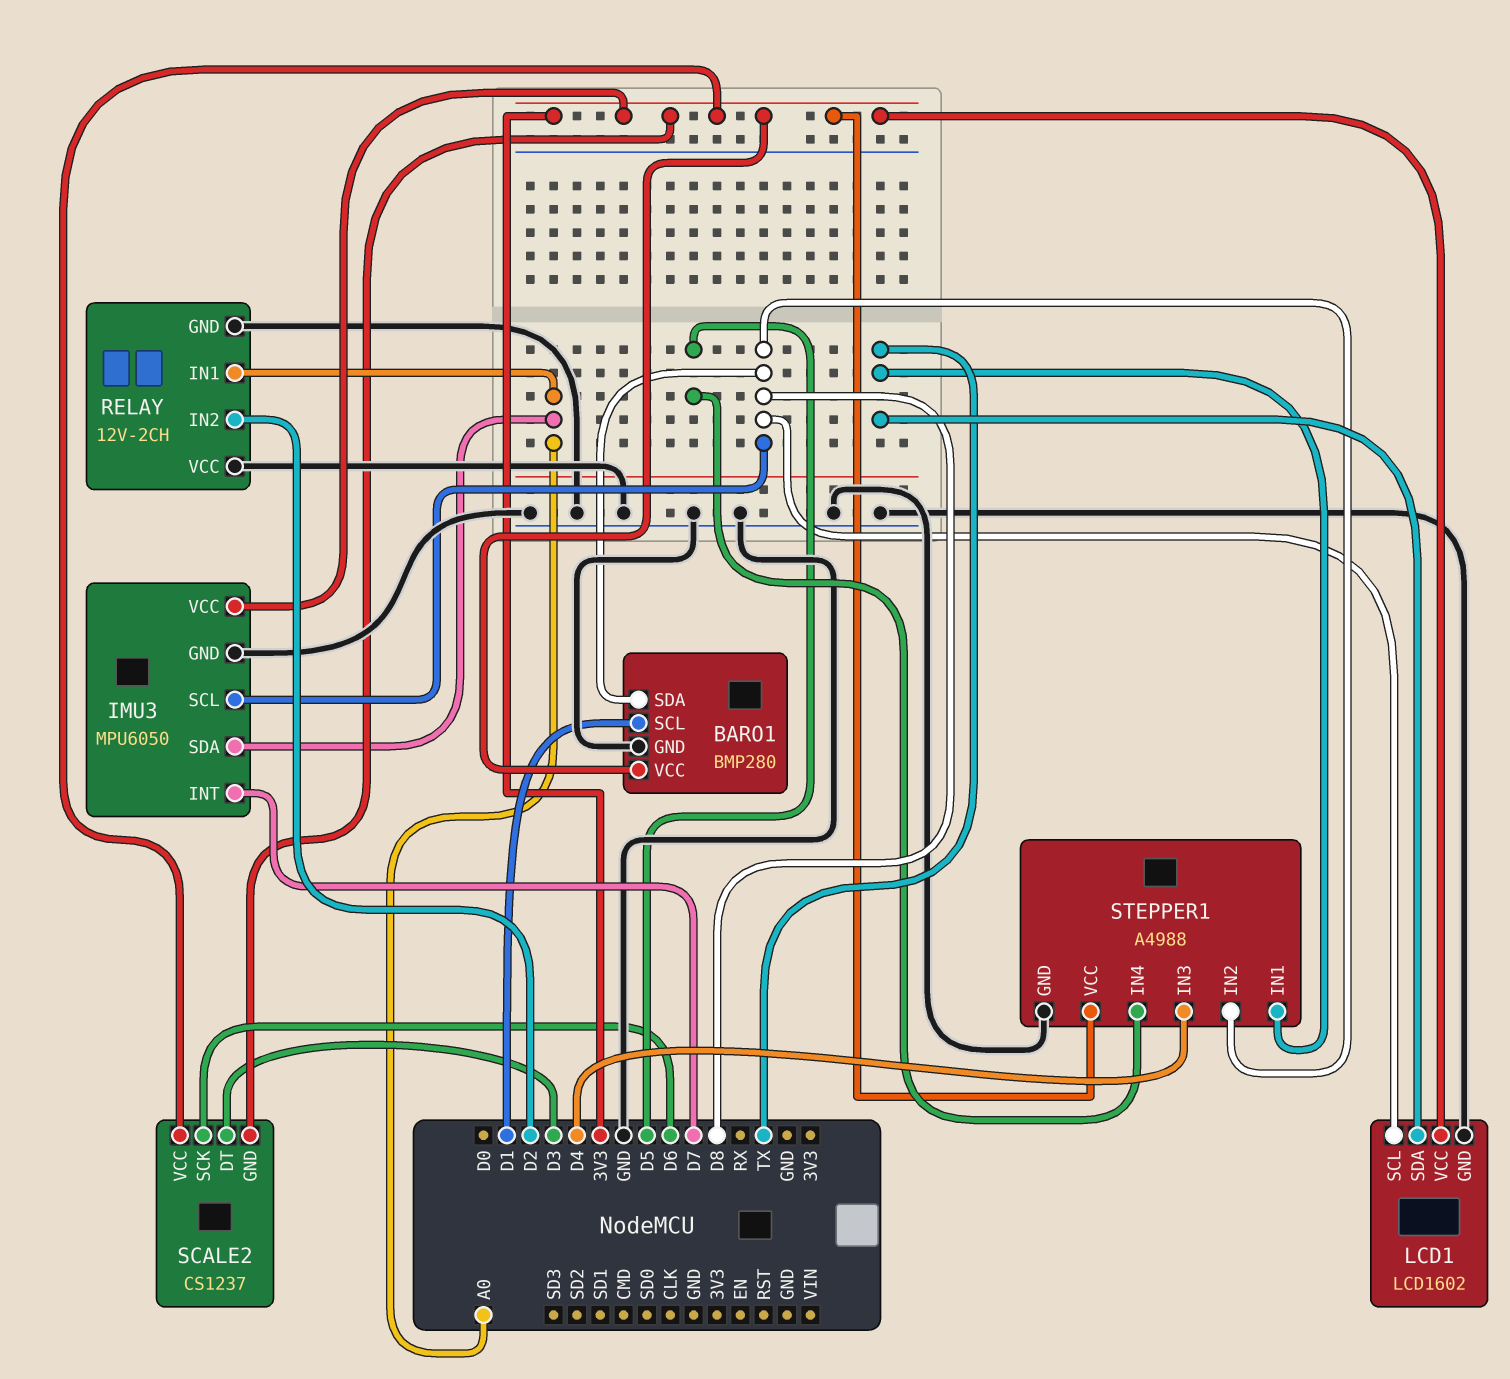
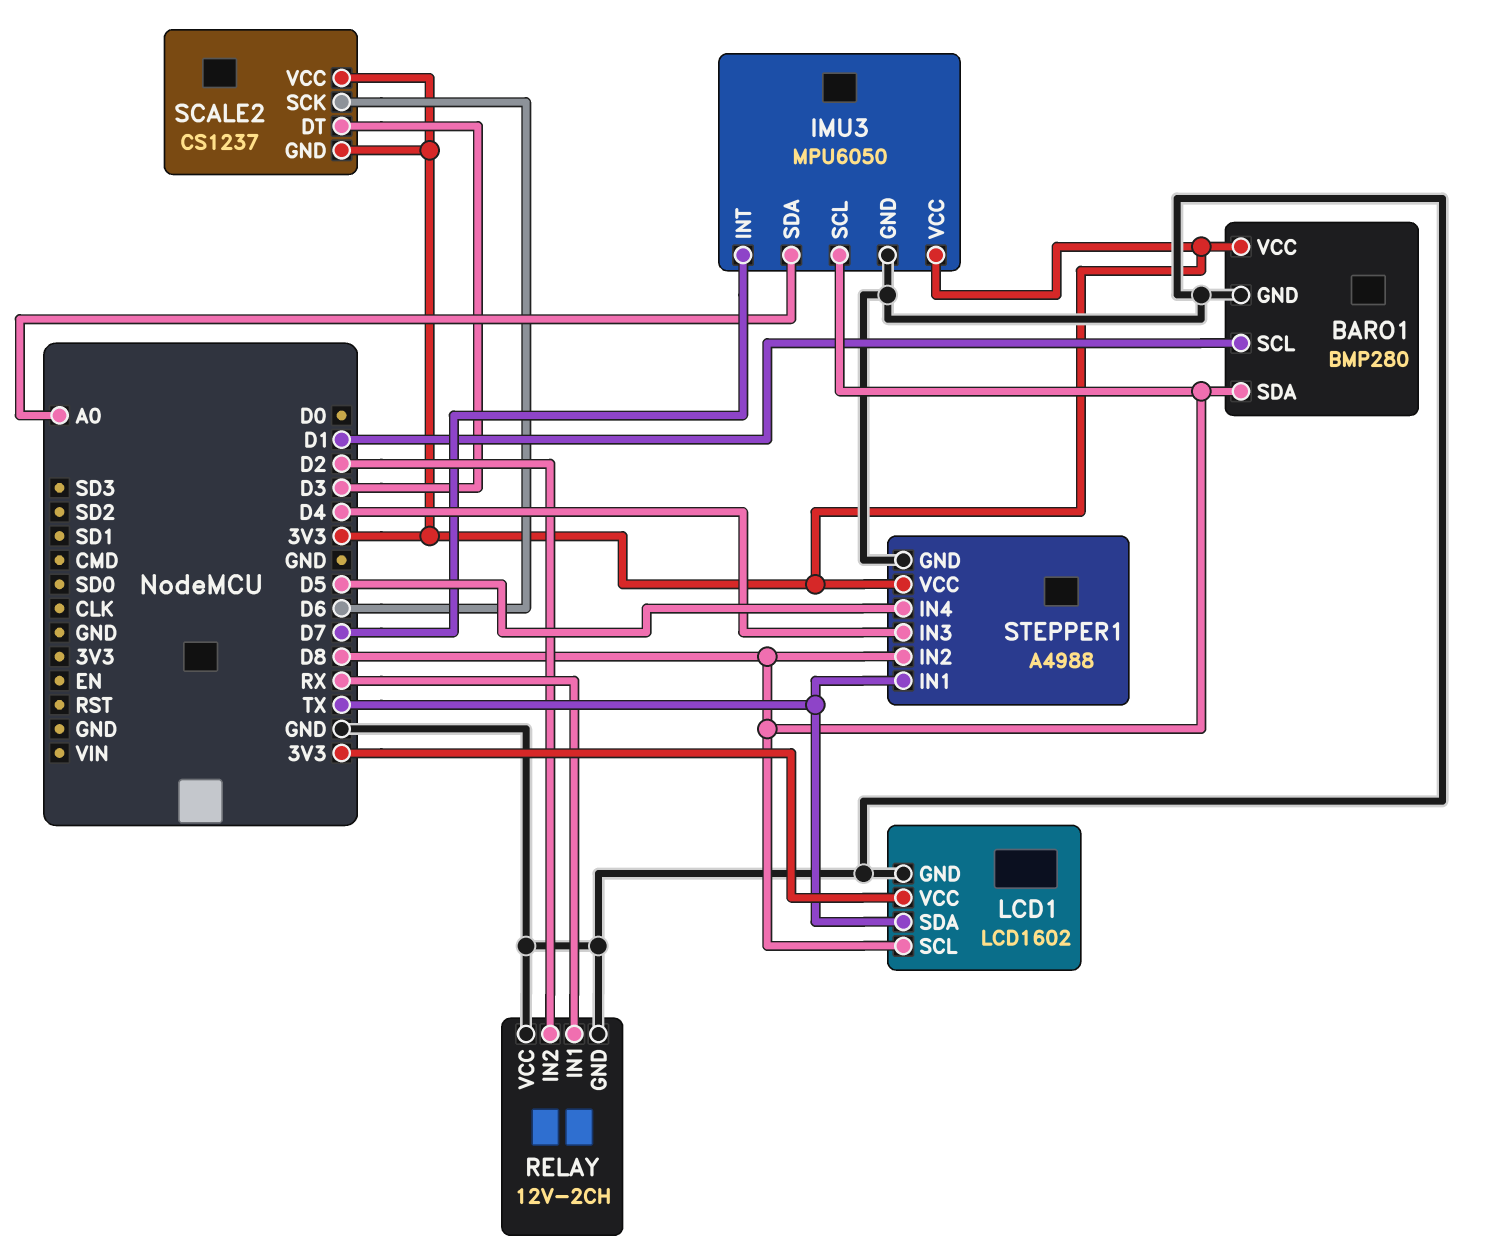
RELAY pin IN1: A0 -> RX

